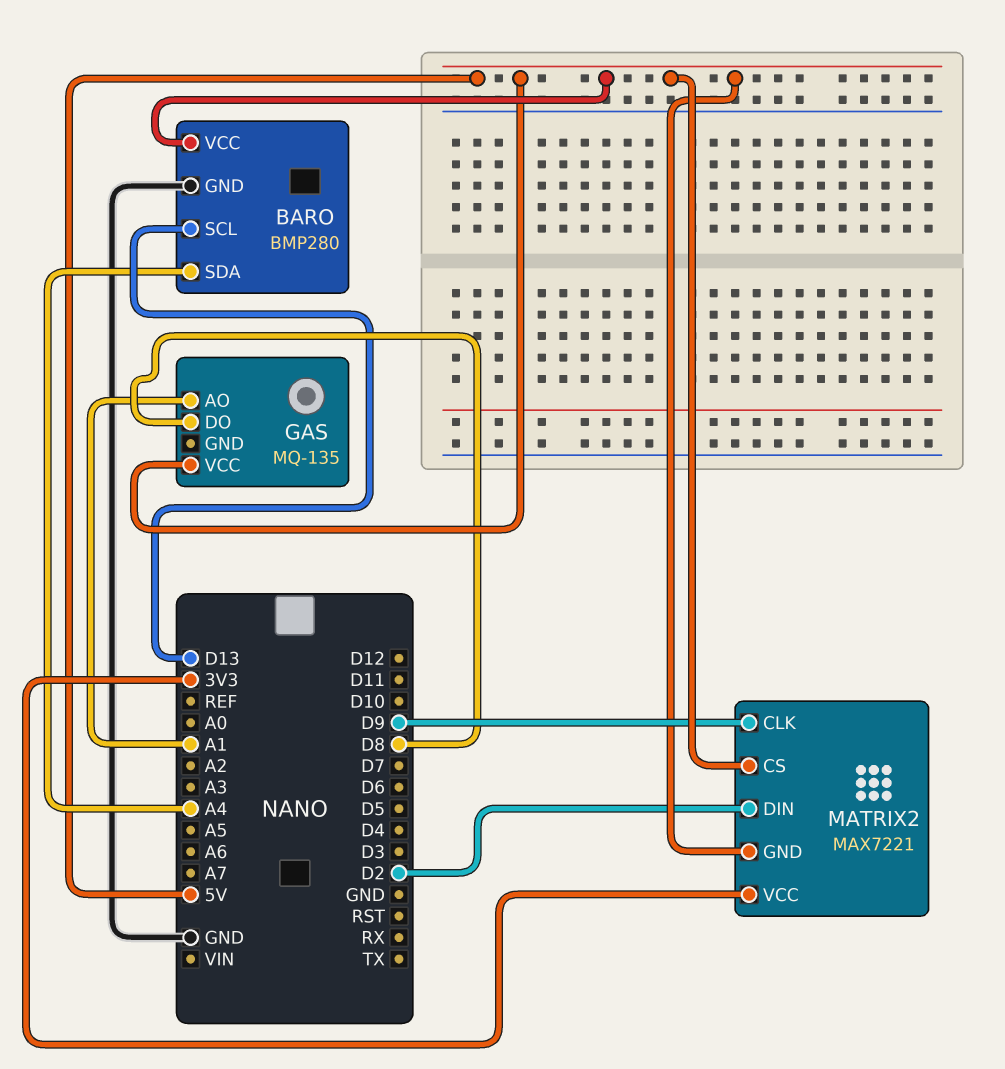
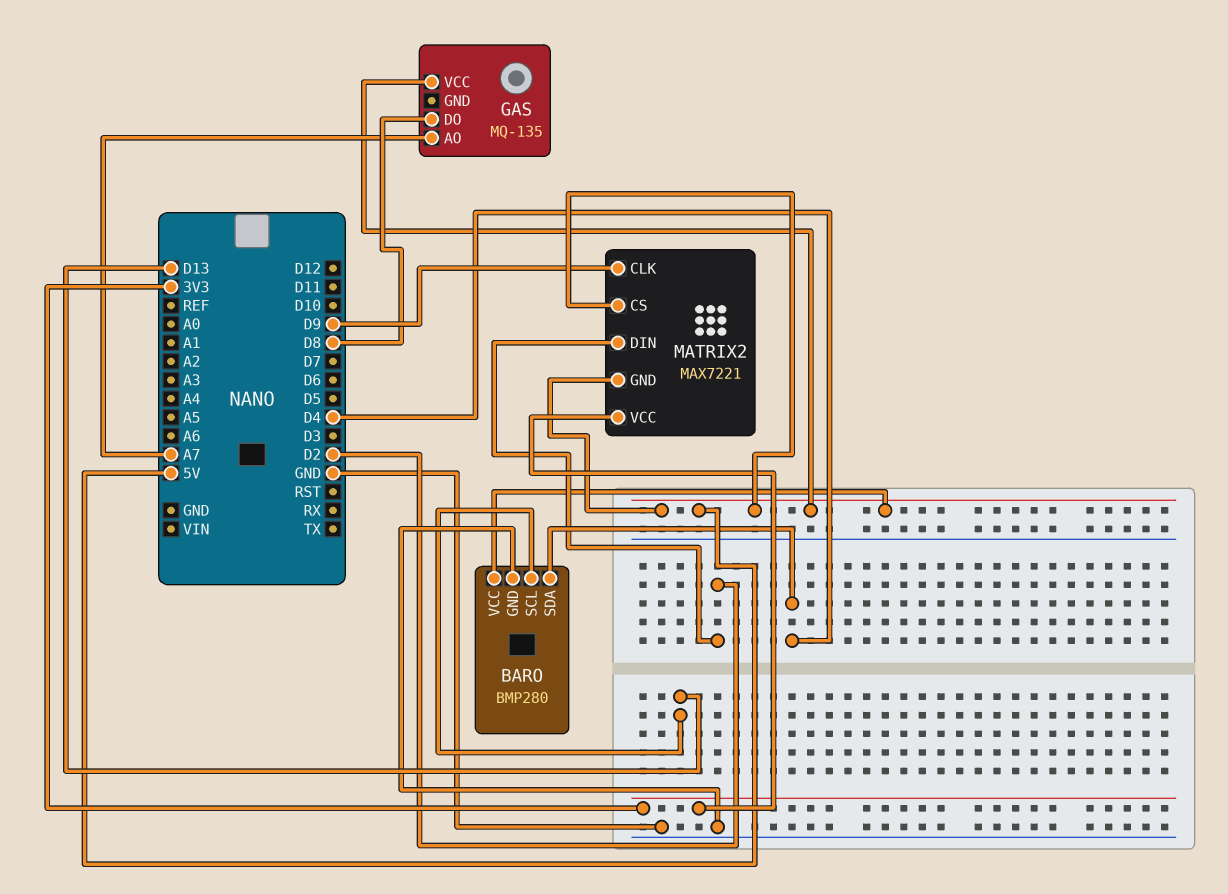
BARO pin SDA: A4 -> D4
GAS pin AO: A1 -> A7

